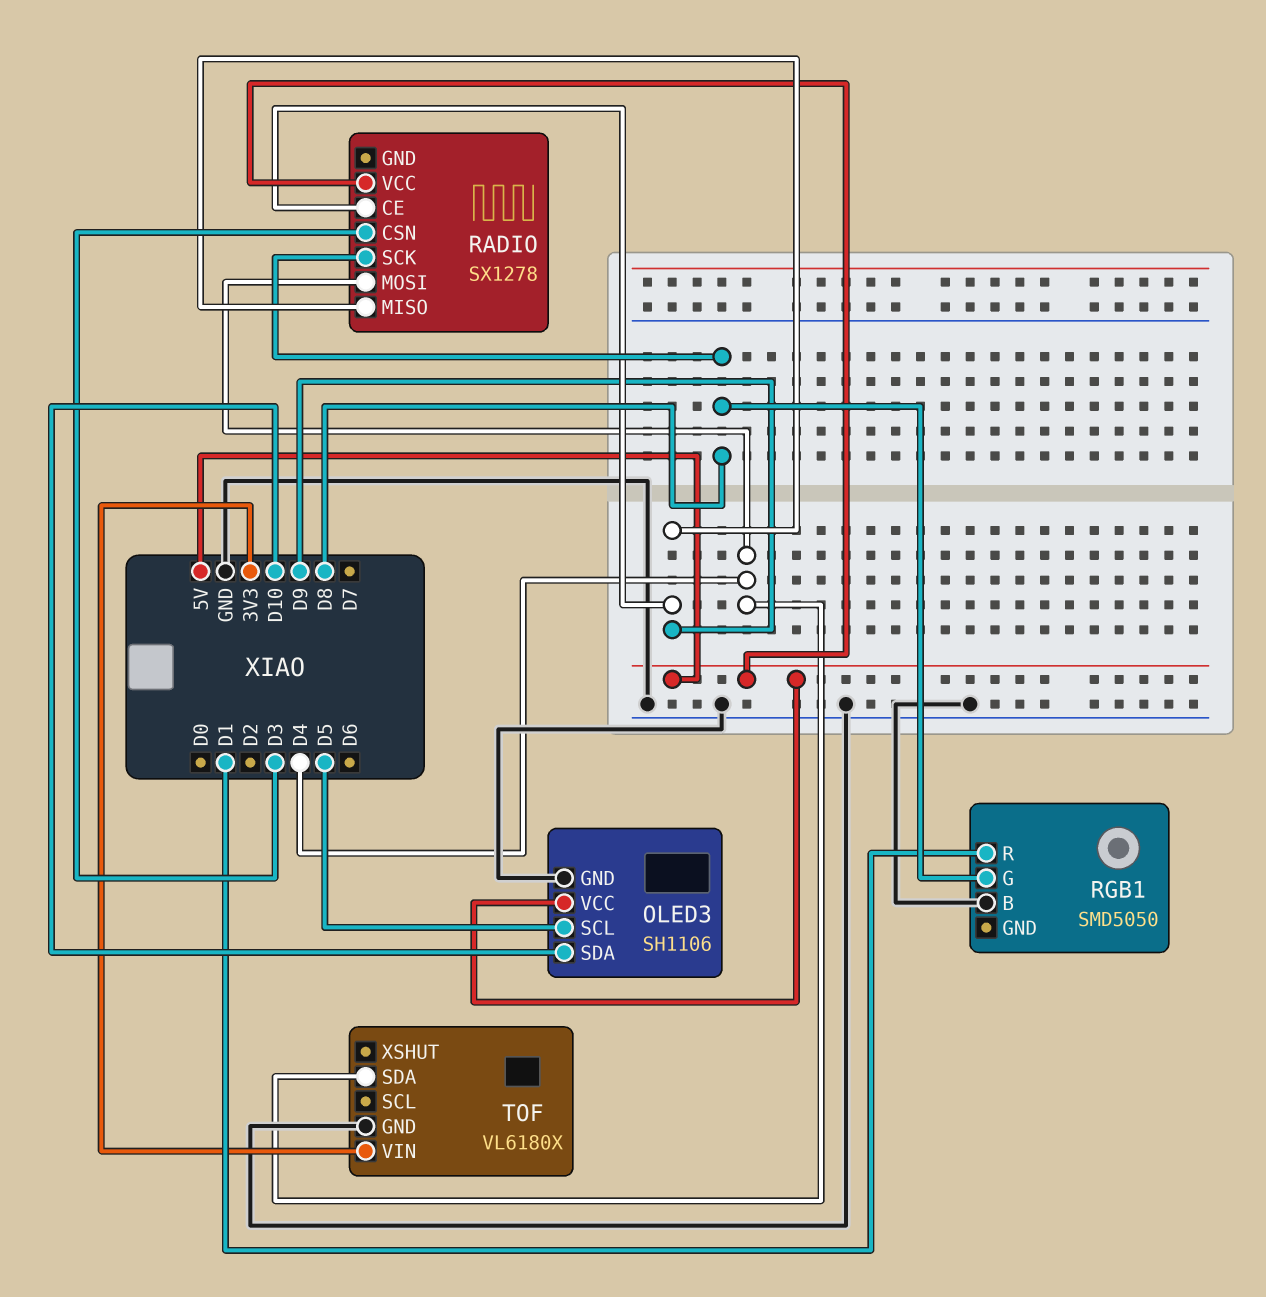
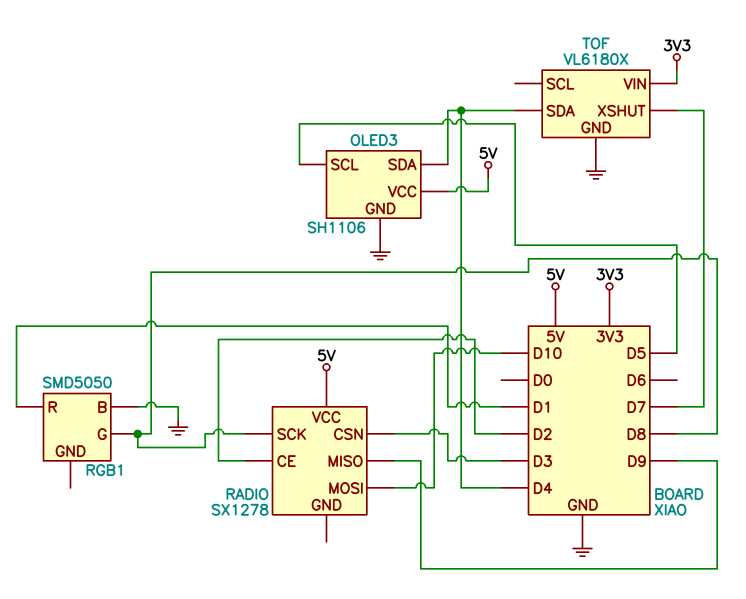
OLED3 pin SDA: D10 -> D4
RADIO pin CE: D9 -> D2
RADIO pin MOSI: D4 -> D10
TOF pin XSHUT: none -> D7

